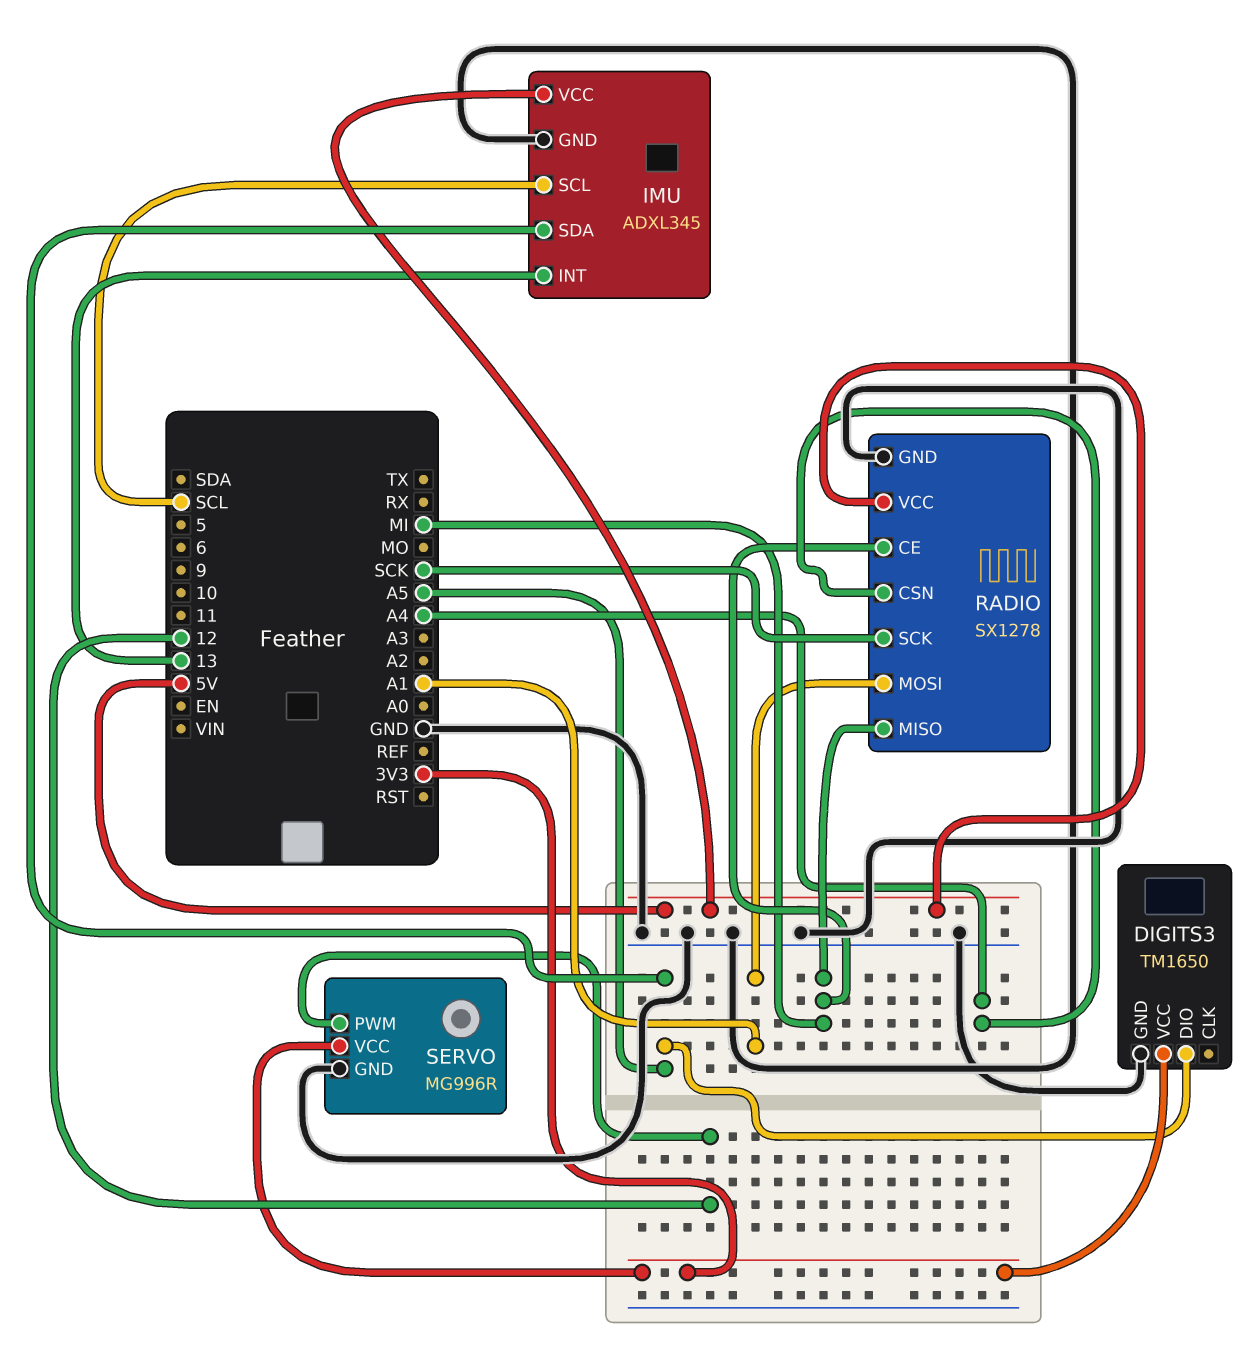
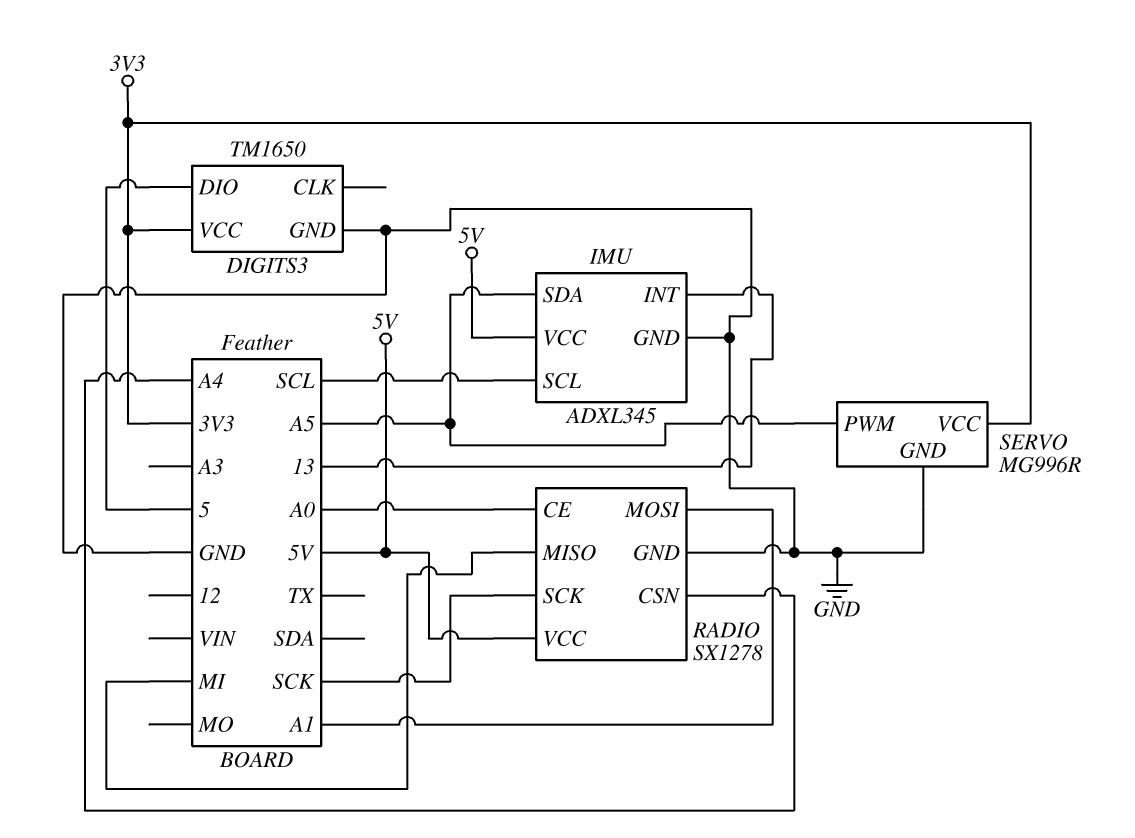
DIGITS3 pin DIO: A5 -> 5
RADIO pin CE: MI -> A0
SERVO pin PWM: 12 -> A5

